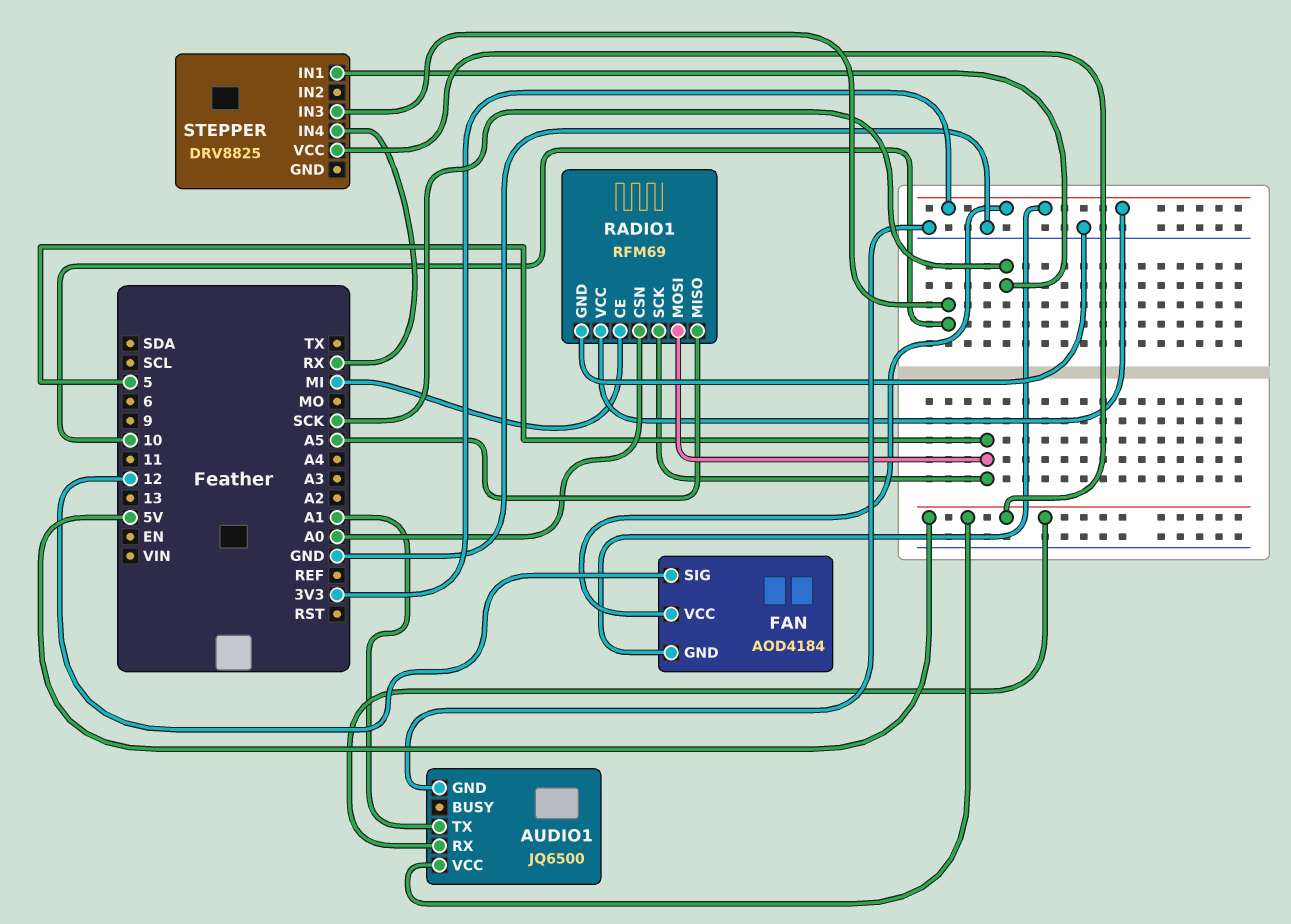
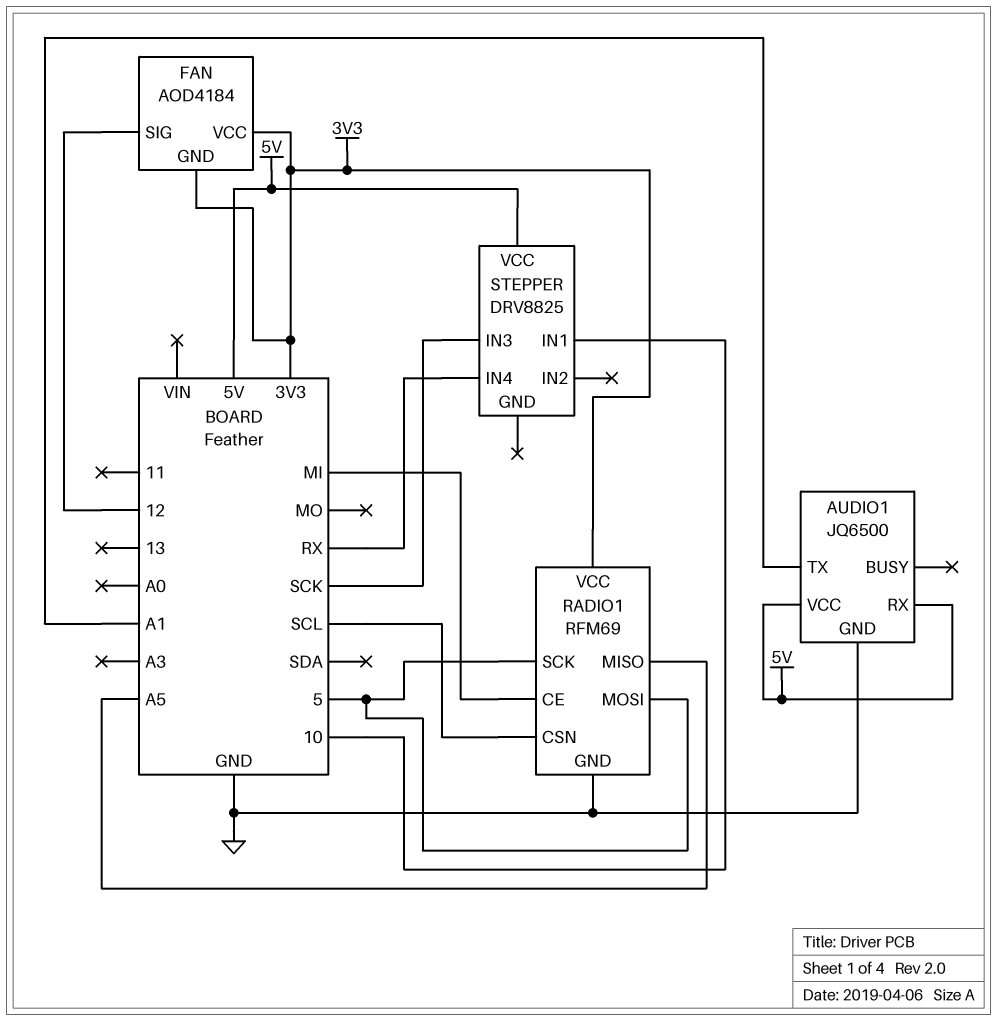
RADIO1 pin CSN: A0 -> SCL
STEPPER pin IN1: SCK -> 10
STEPPER pin IN3: 10 -> SCK

